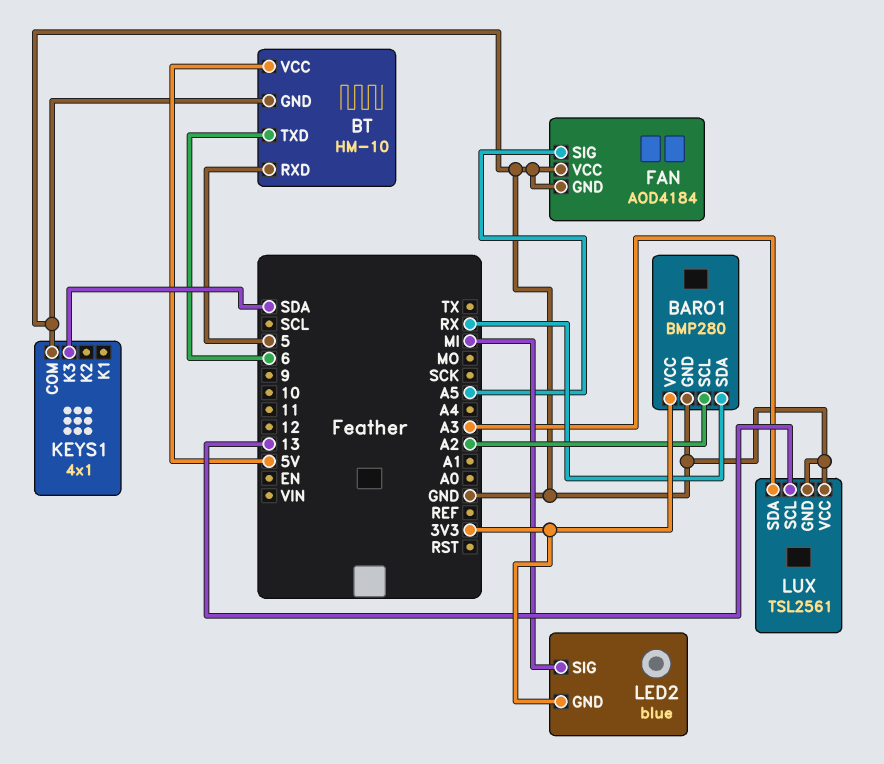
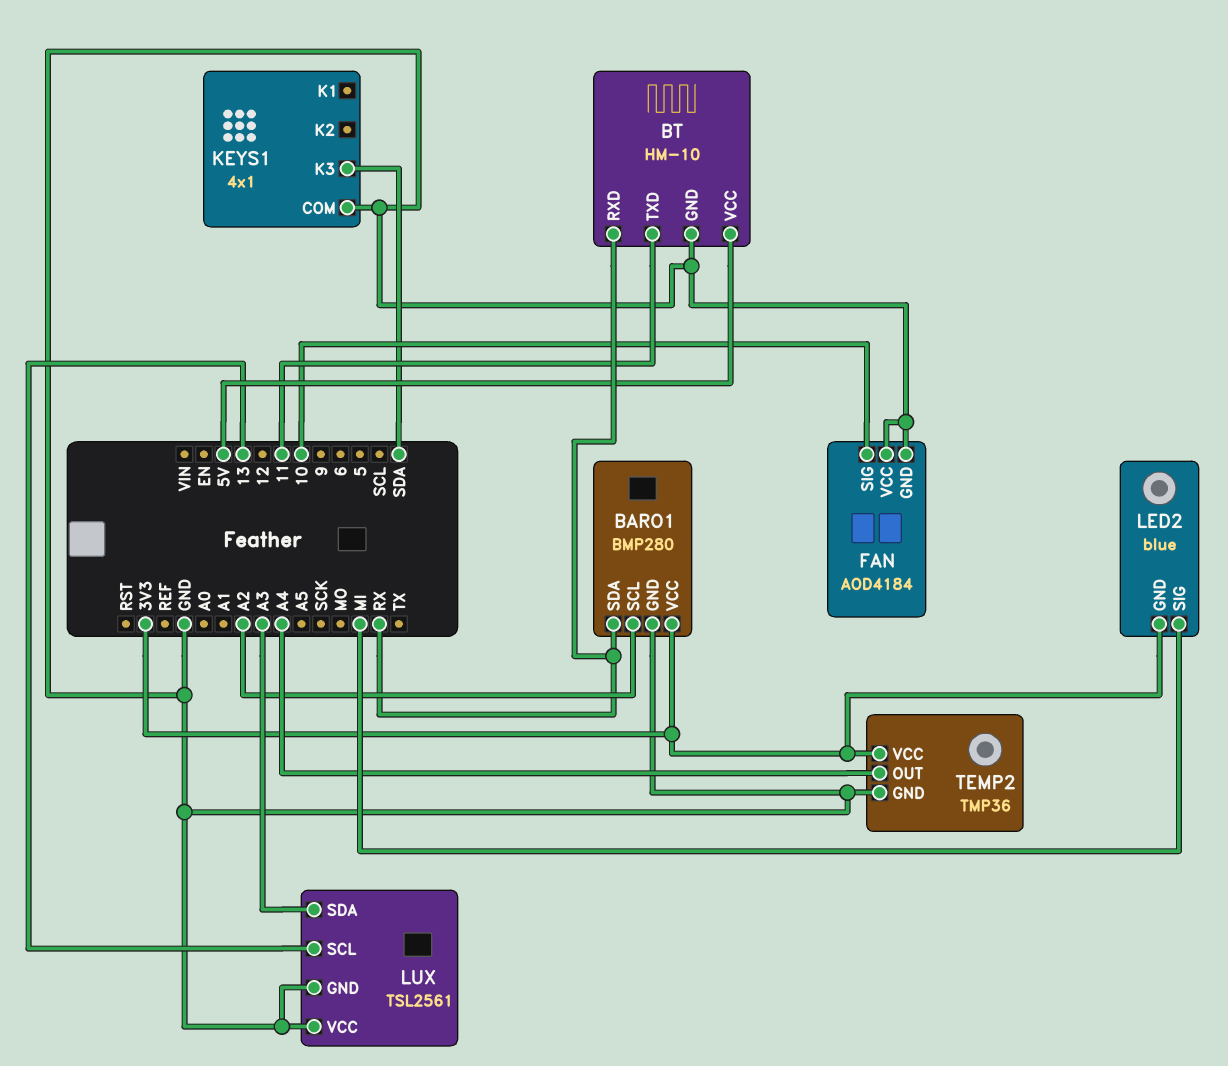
BT pin RXD: 5 -> RX
BT pin TXD: 6 -> 11
FAN pin SIG: A5 -> 10
TEMP2: none -> TMP36
TEMP2 pin GND: none -> GND
TEMP2 pin OUT: none -> A4
TEMP2 pin VCC: none -> 3V3

